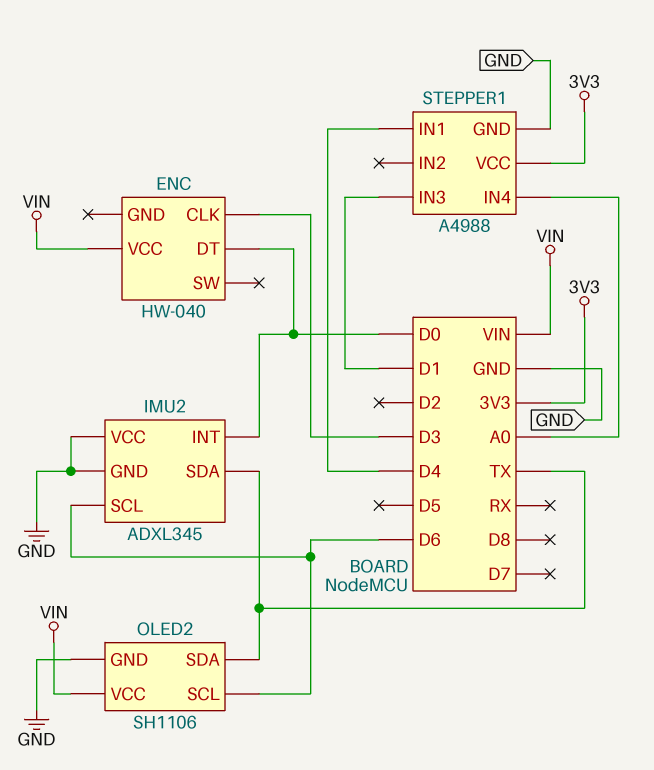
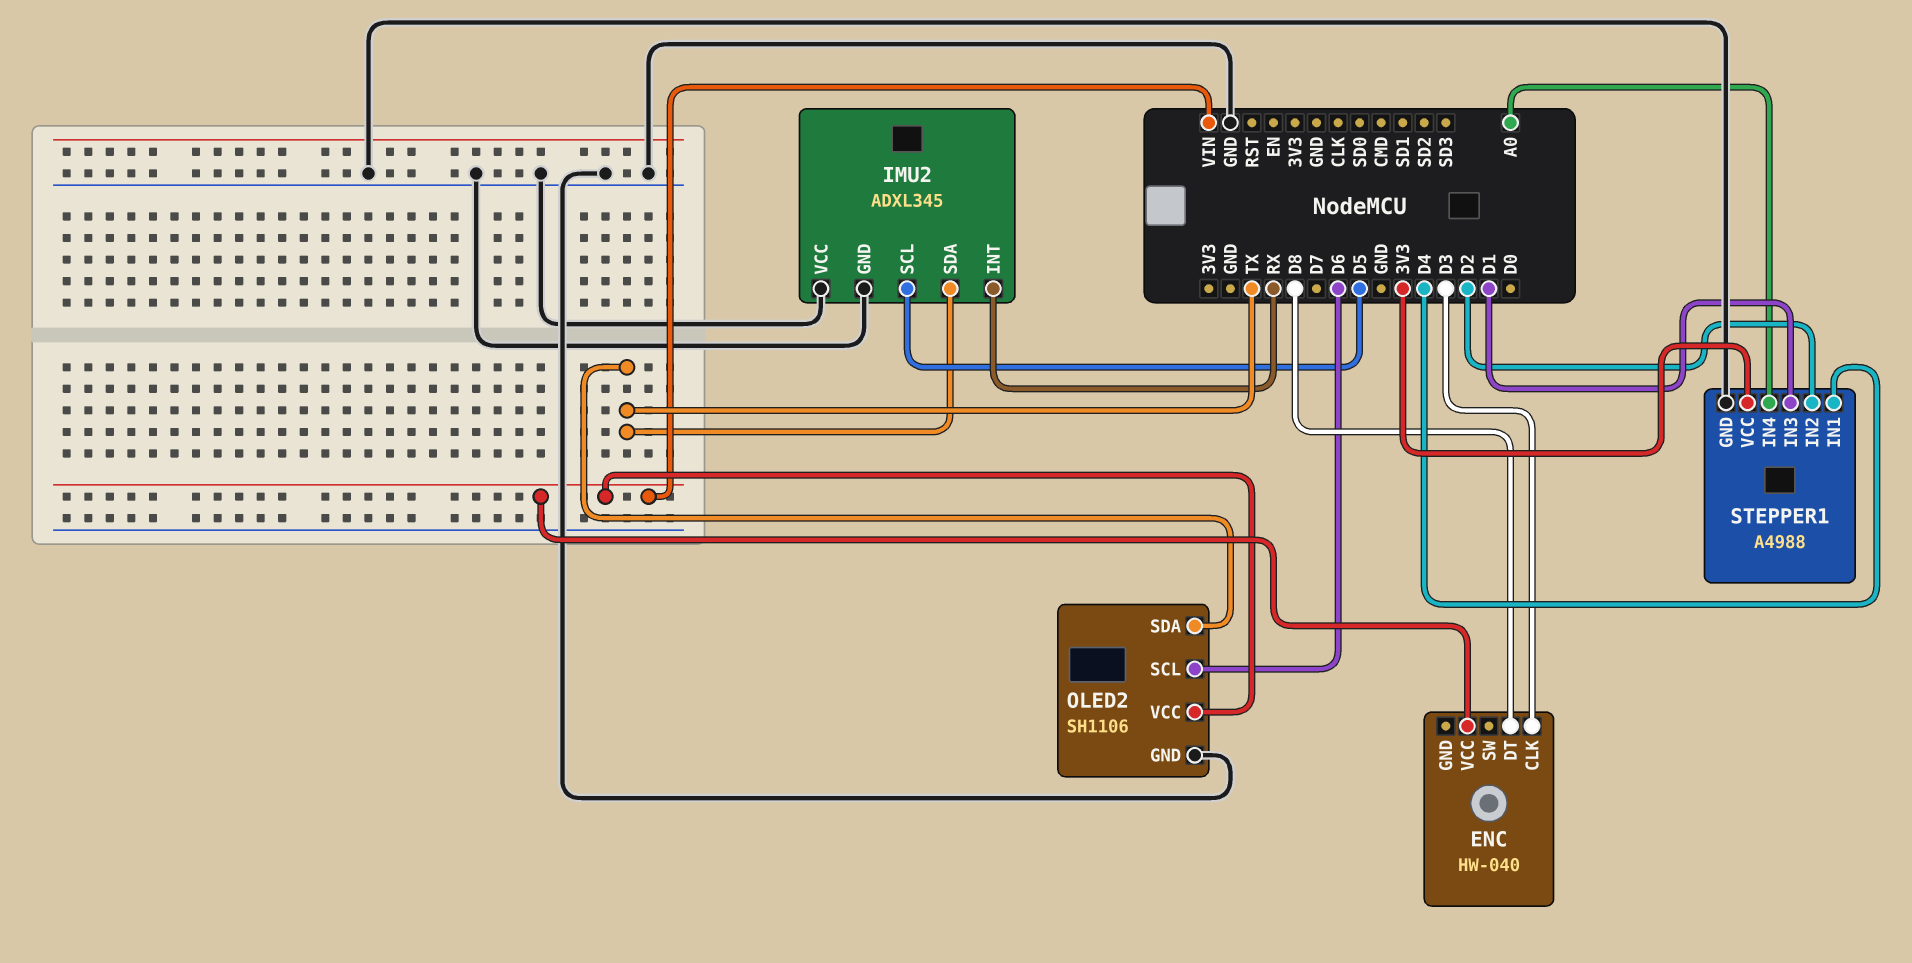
ENC pin DT: D0 -> D8
IMU2 pin INT: D0 -> RX
IMU2 pin SCL: D6 -> D5
STEPPER1 pin IN2: none -> D2

